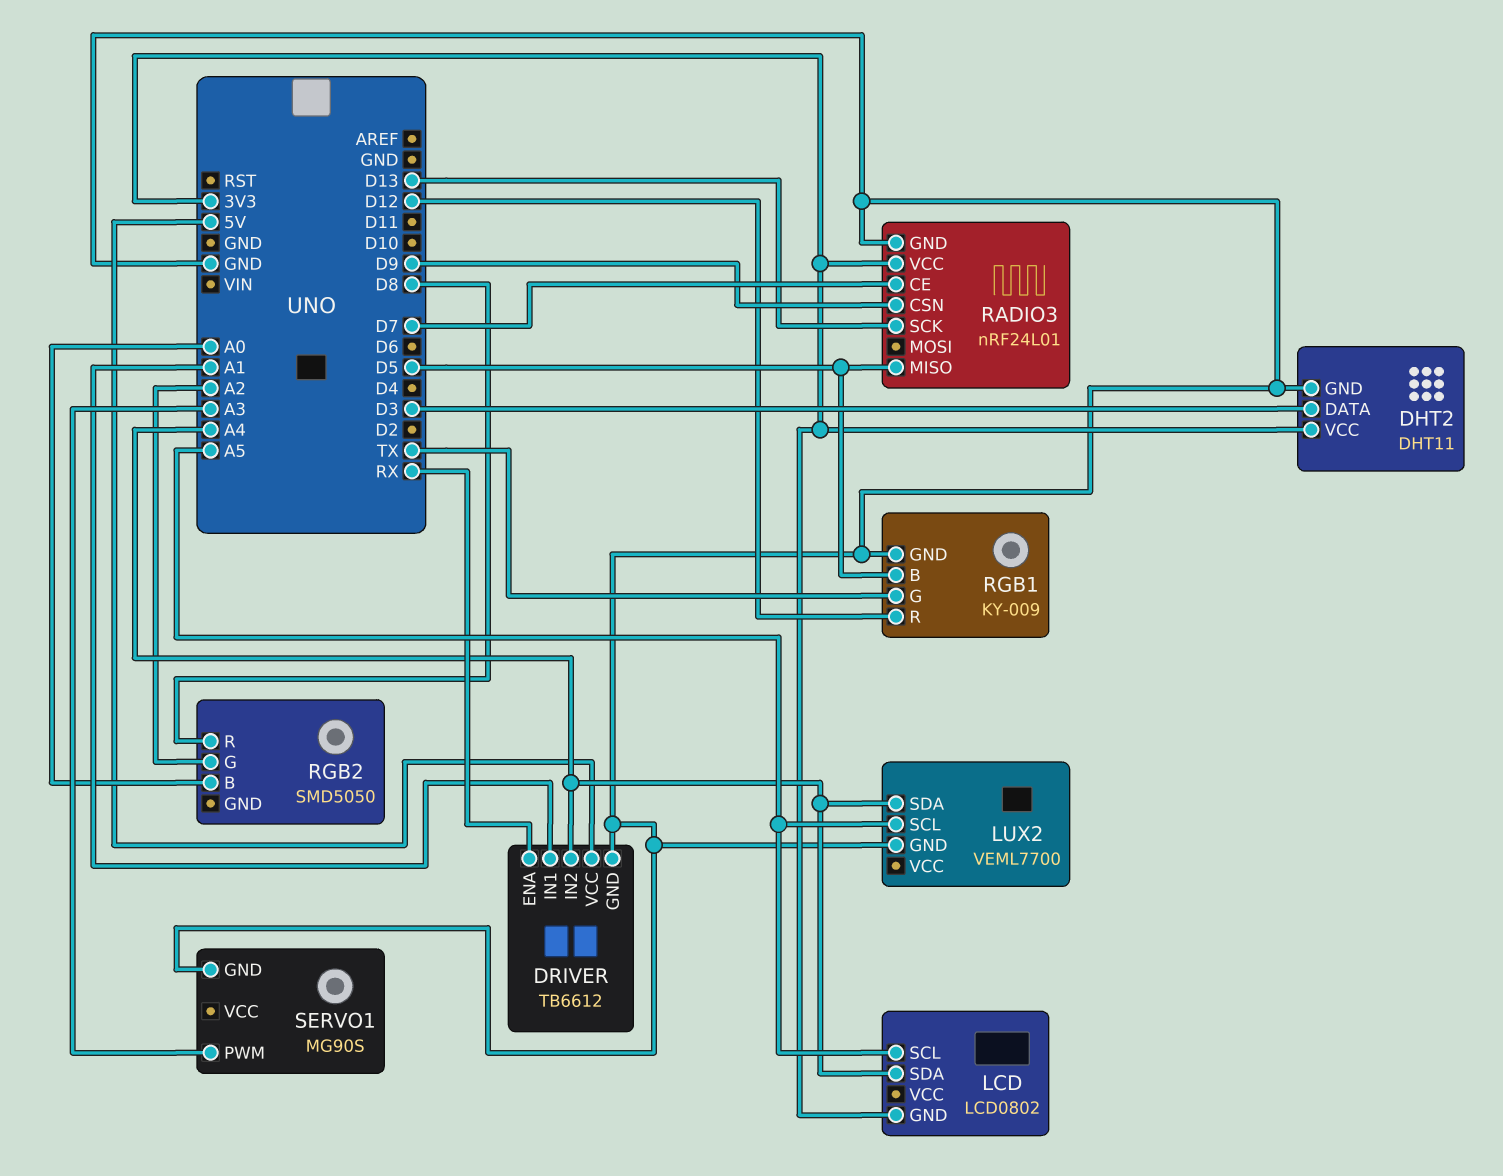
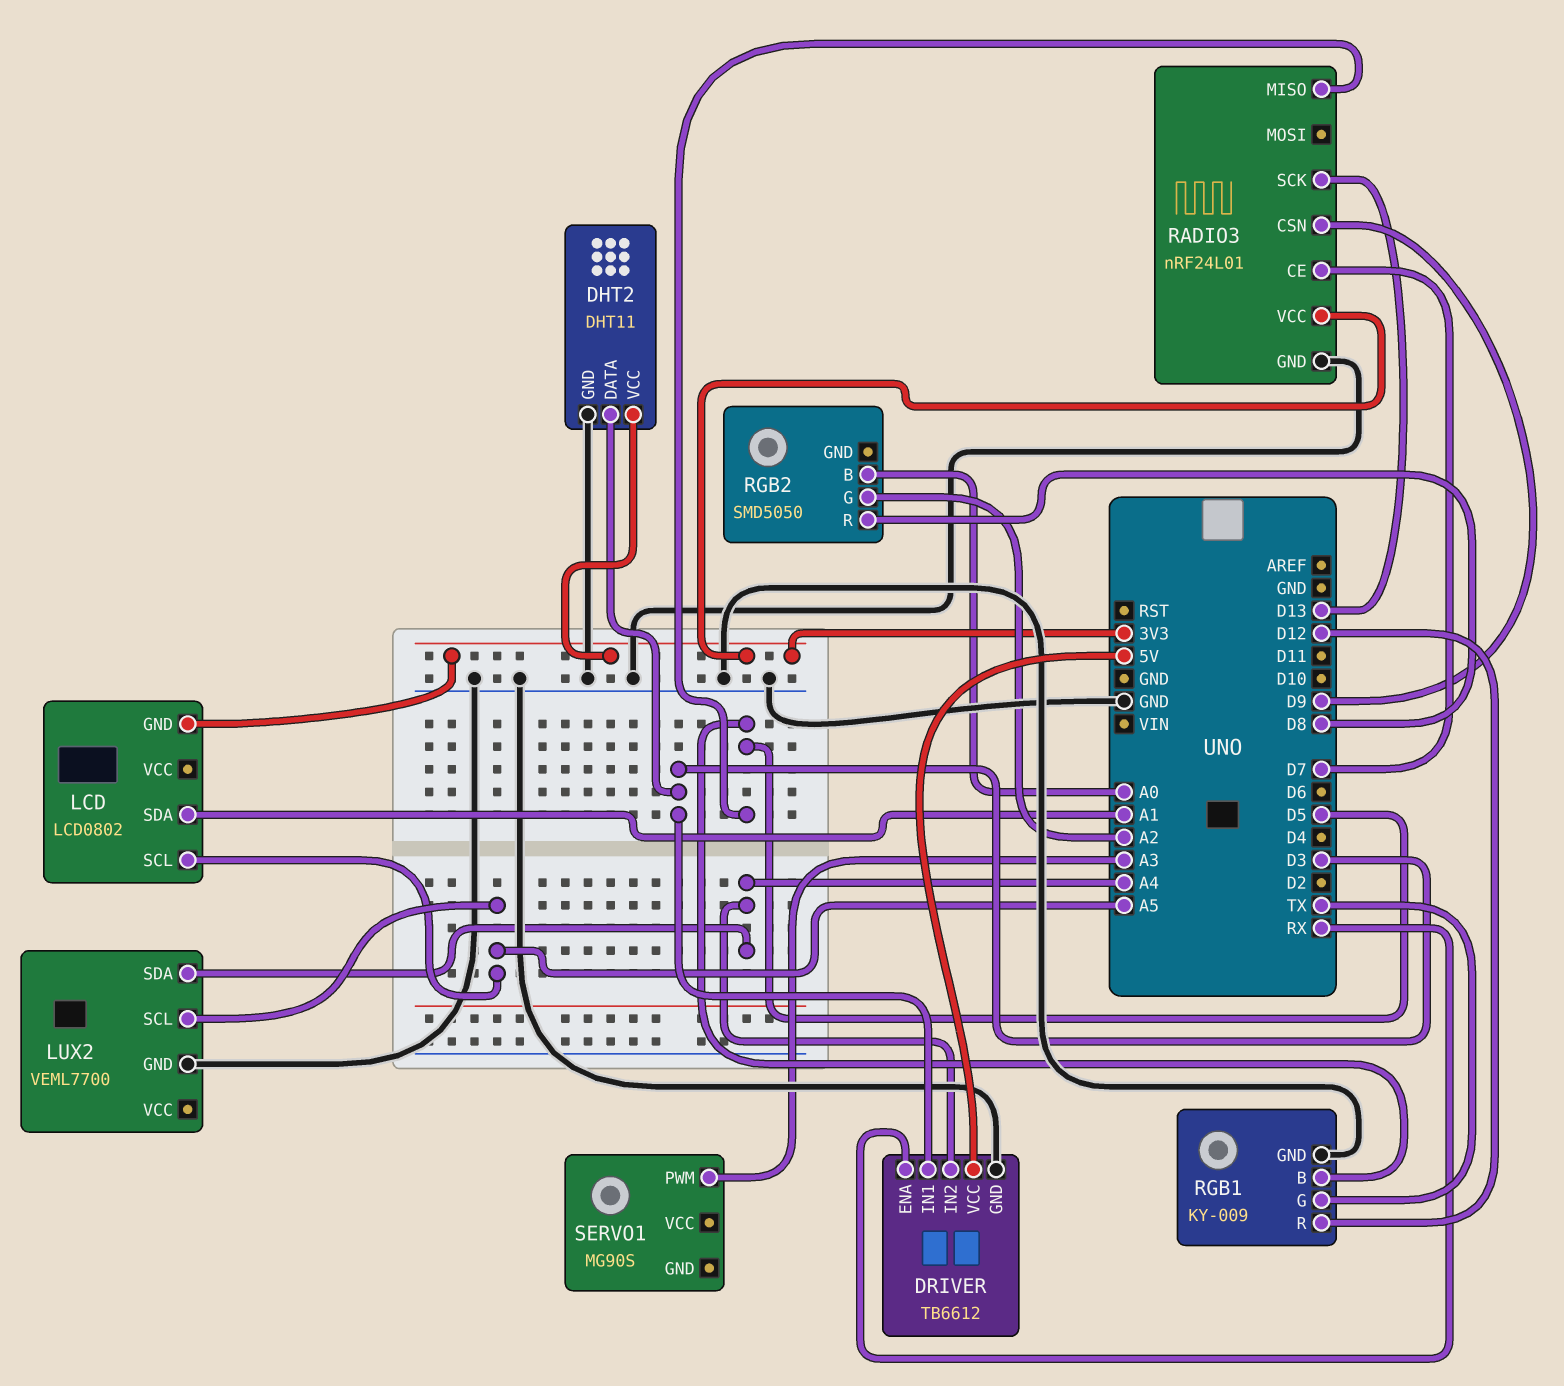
DRIVER pin IN1: A1 -> D3
LCD pin SDA: A4 -> A1
SERVO1 pin GND: GND -> none

